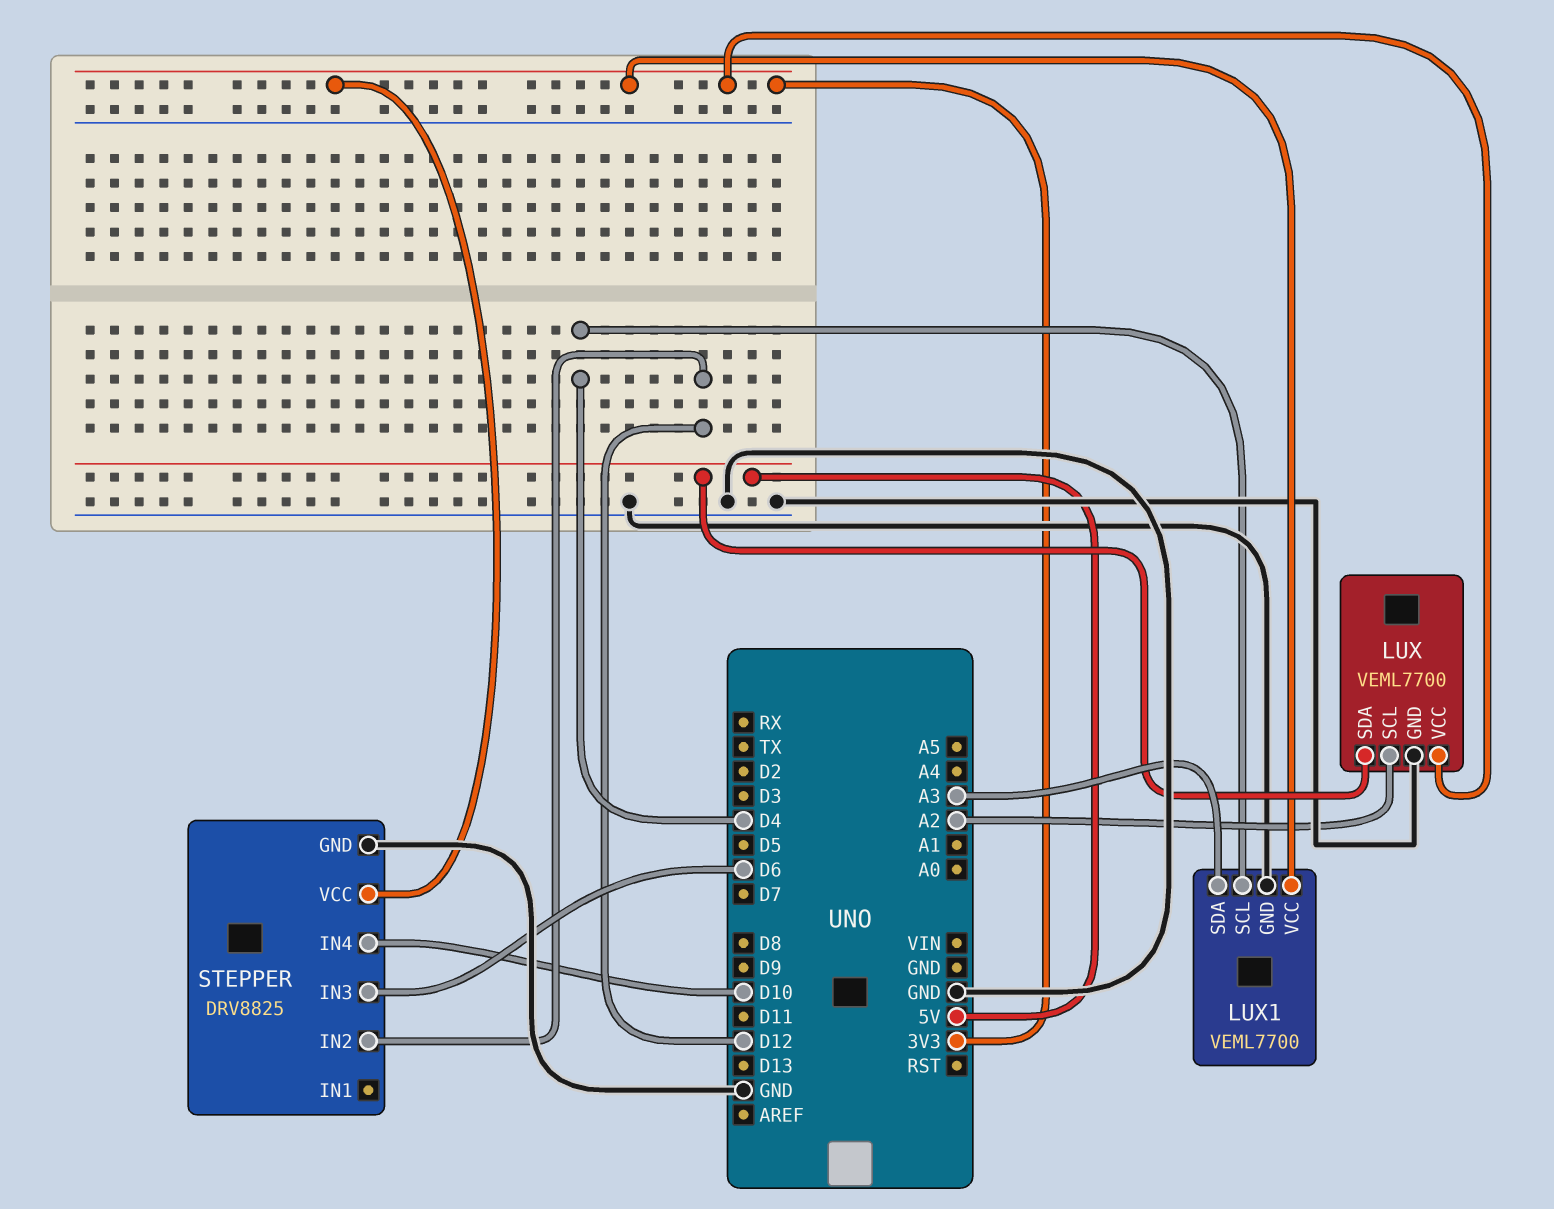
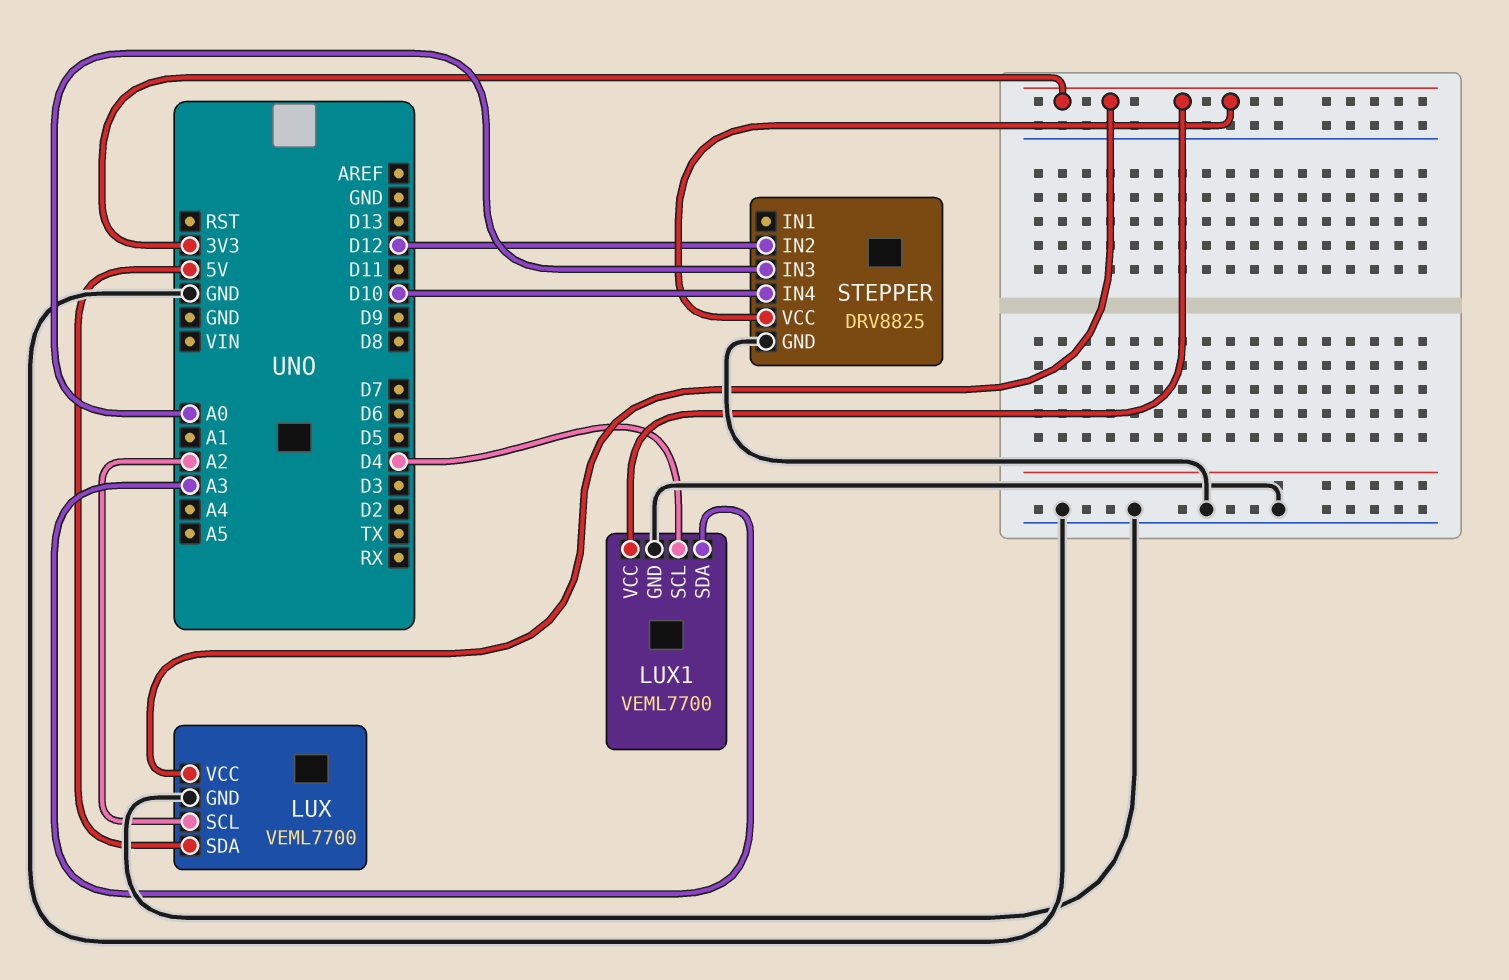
STEPPER pin IN3: D6 -> A0

